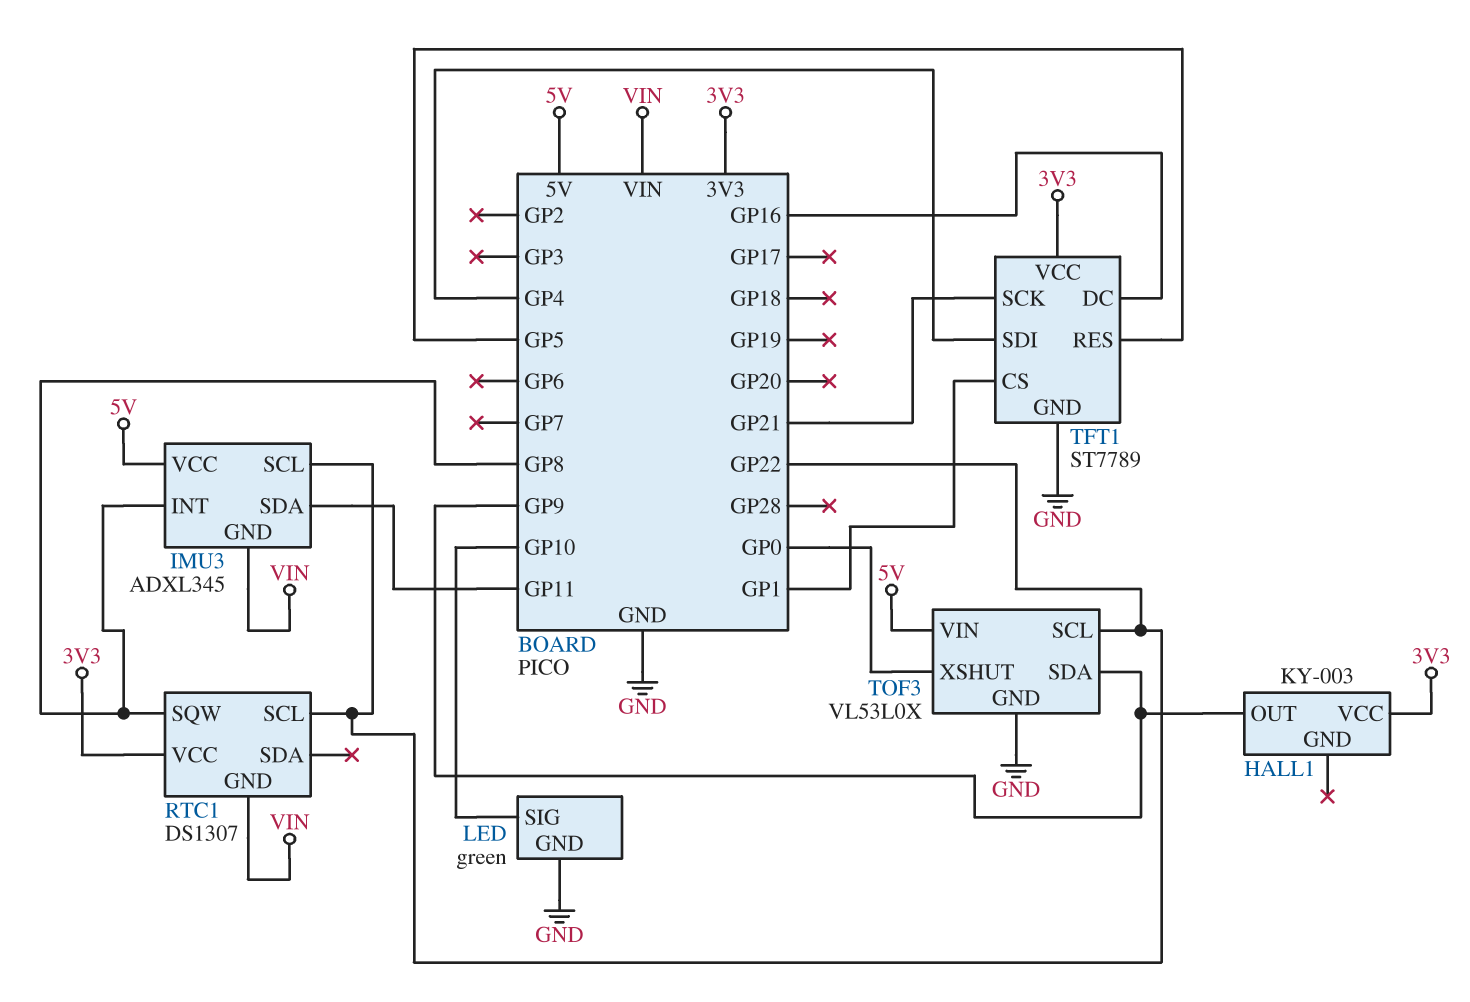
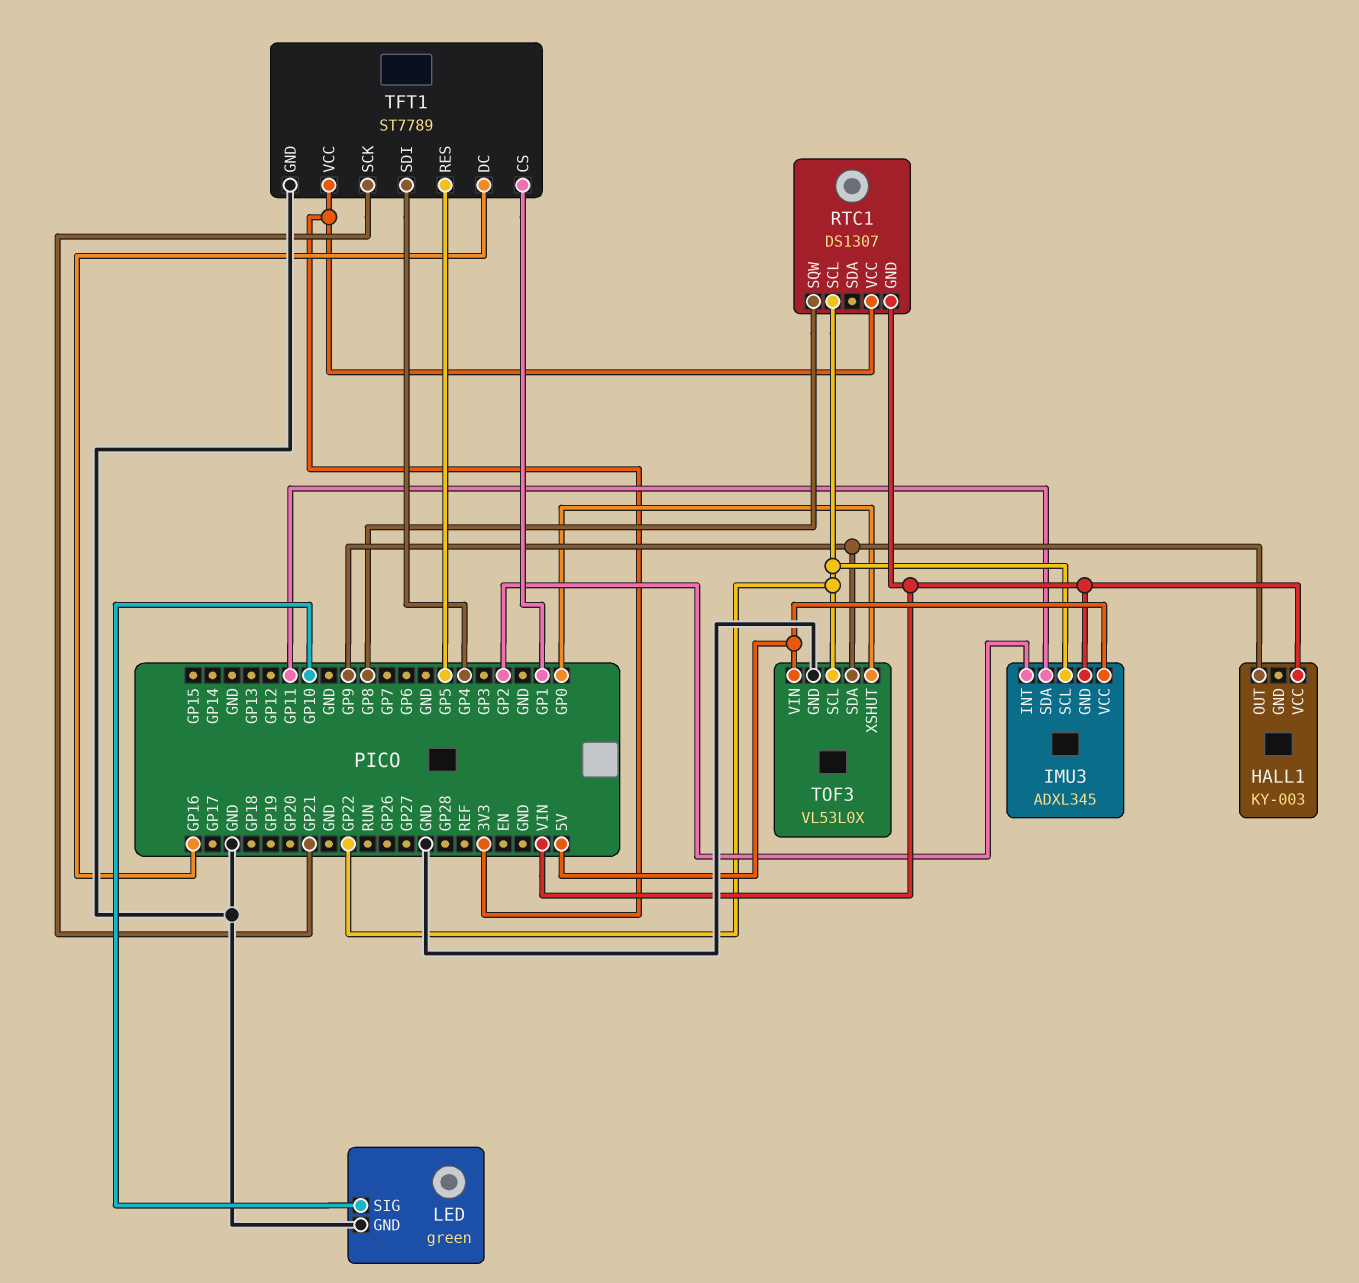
HALL1 pin VCC: 3V3 -> VIN
IMU3 pin INT: GP8 -> GP2

